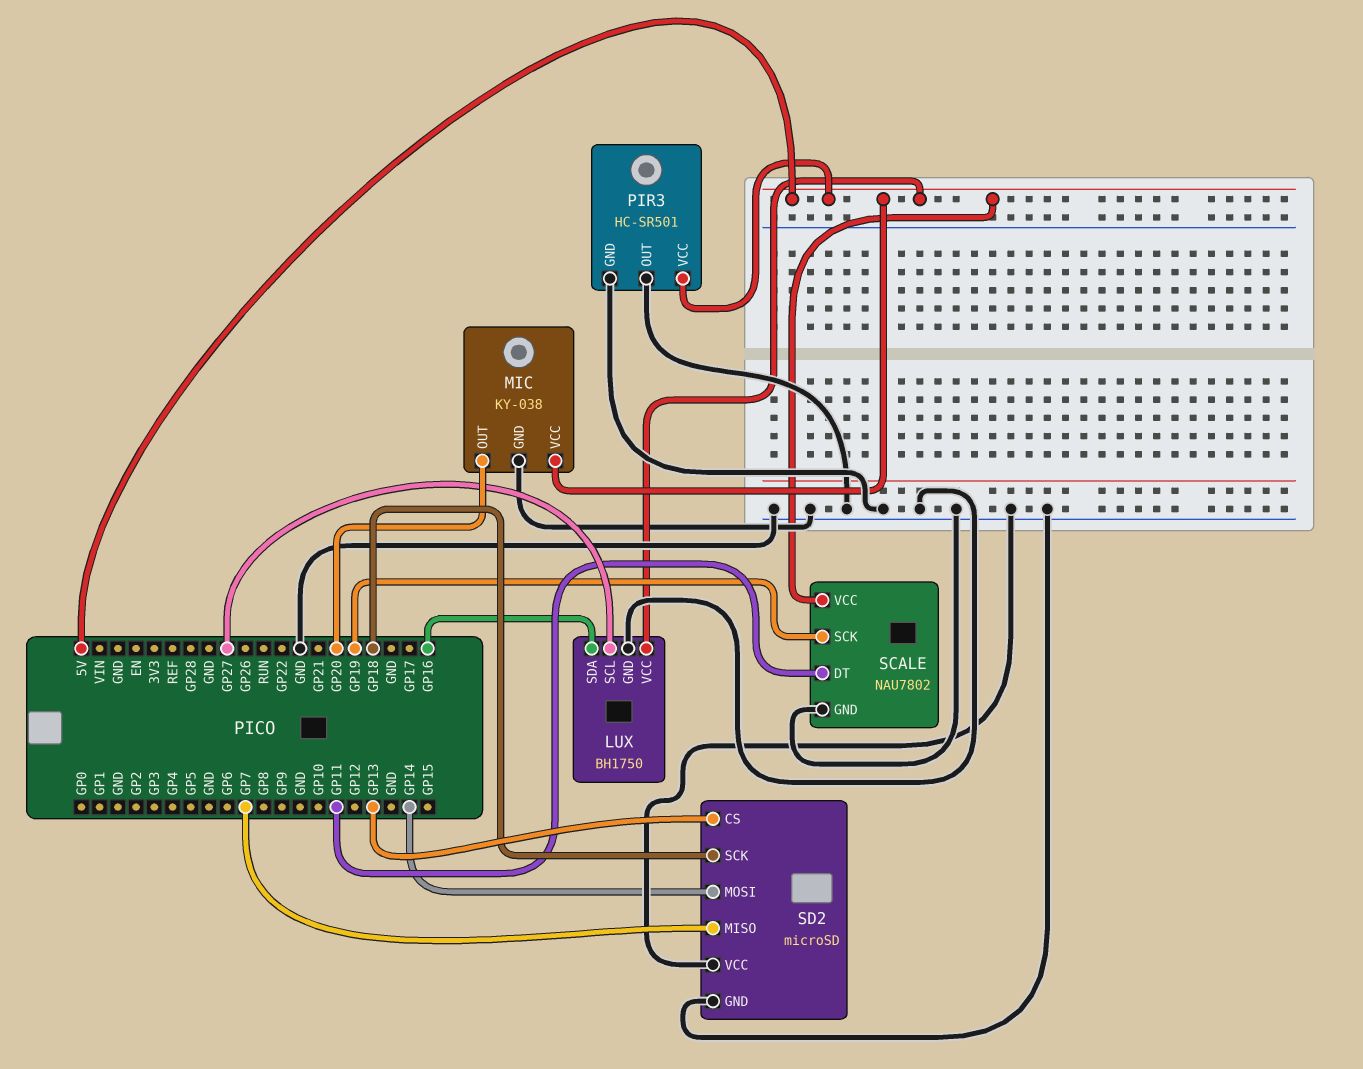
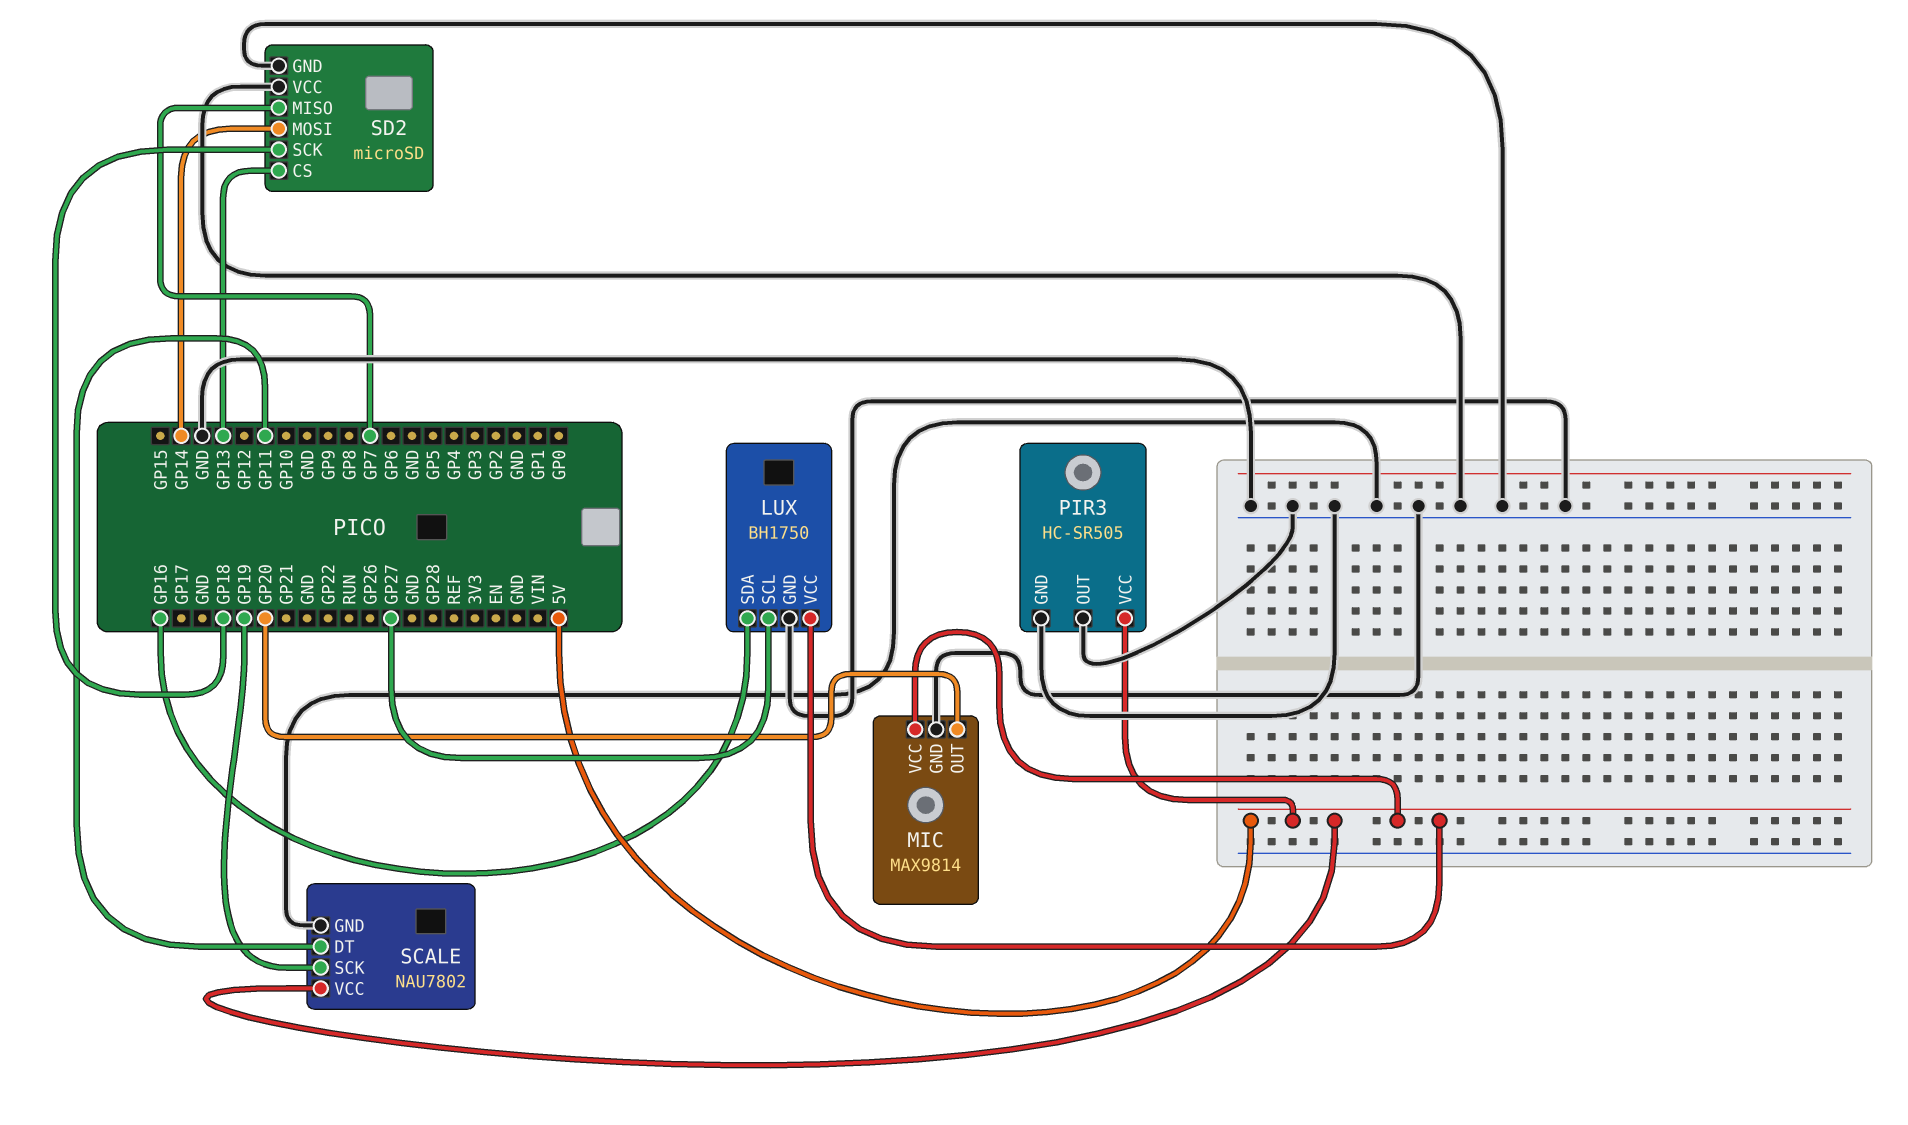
MIC: KY-038 -> MAX9814
PIR3: HC-SR501 -> HC-SR505

